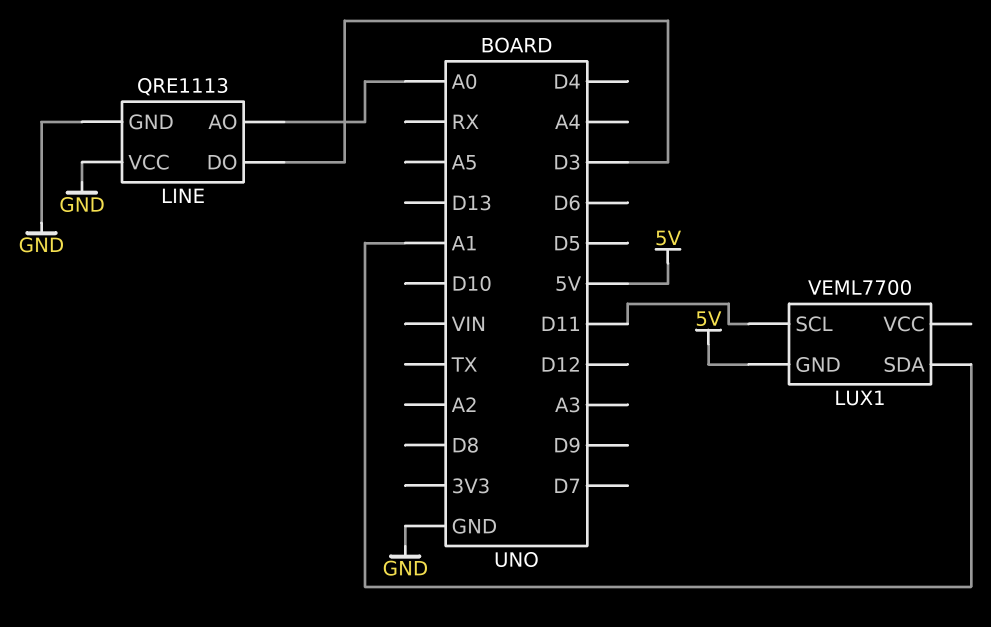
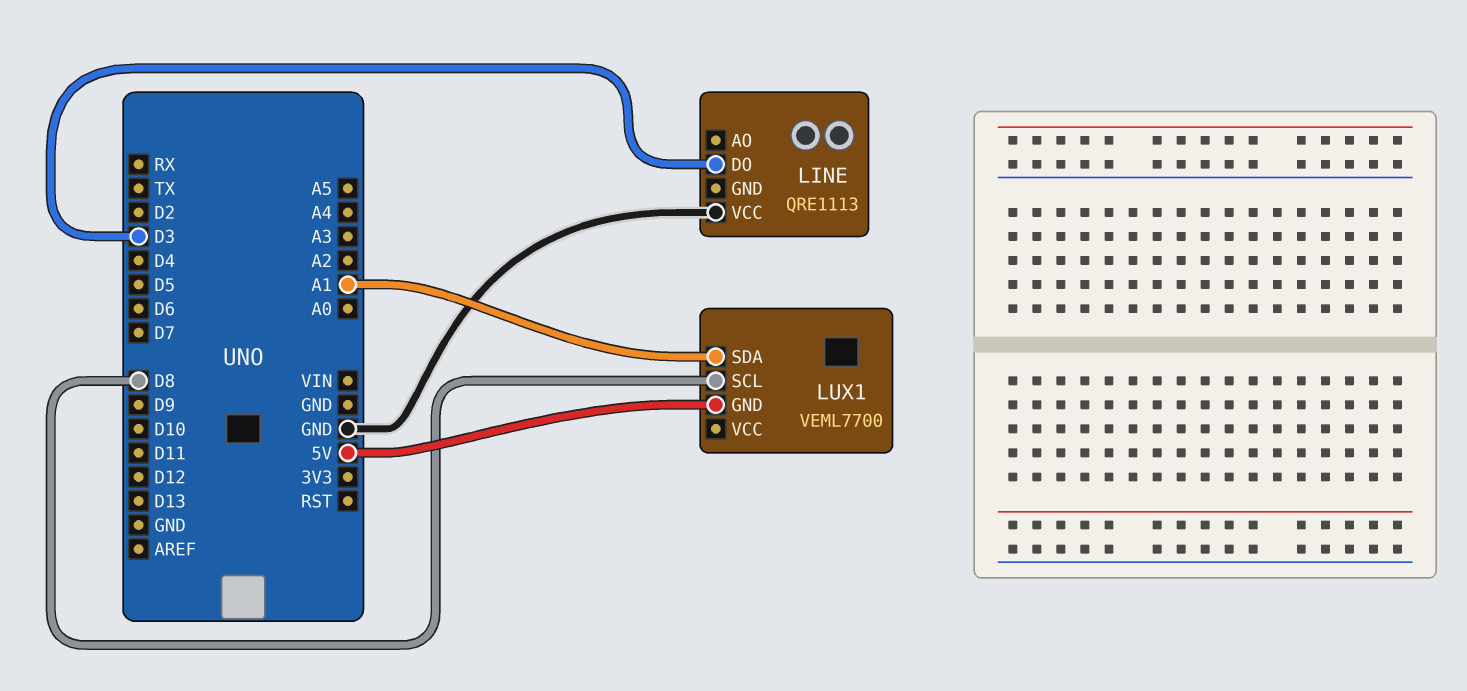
LINE pin AO: A0 -> none
LINE pin GND: GND -> none
LUX1 pin SCL: D11 -> D8

